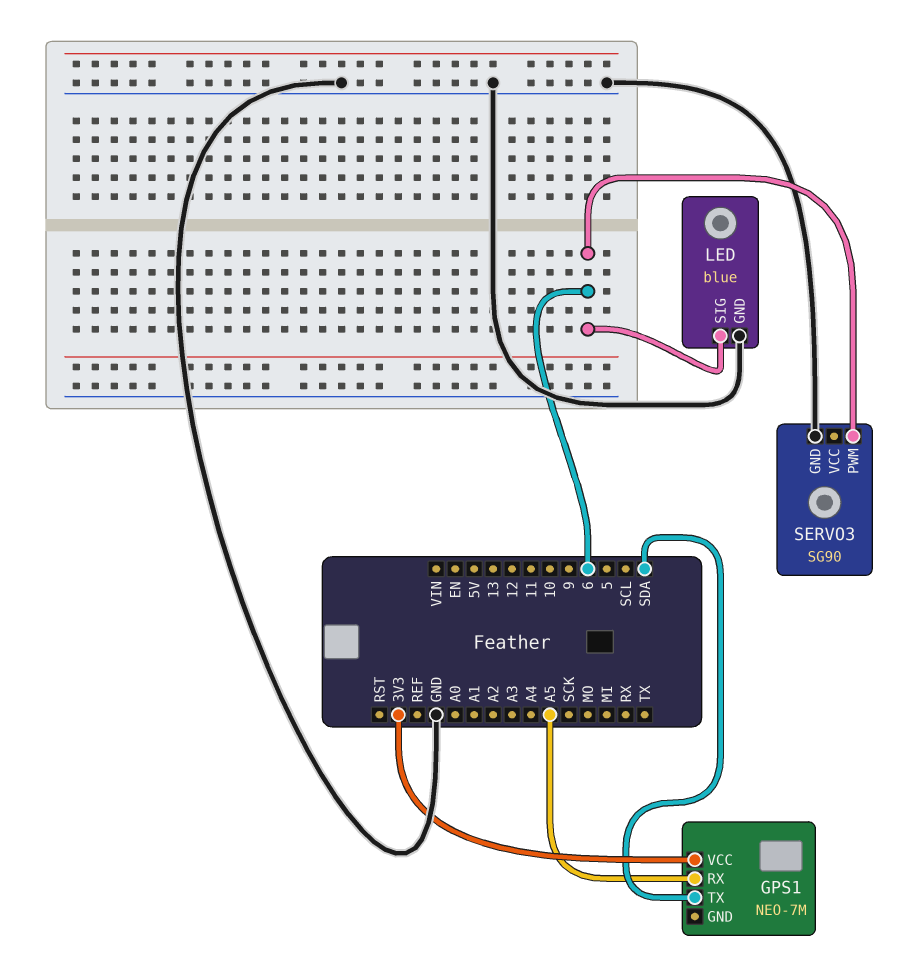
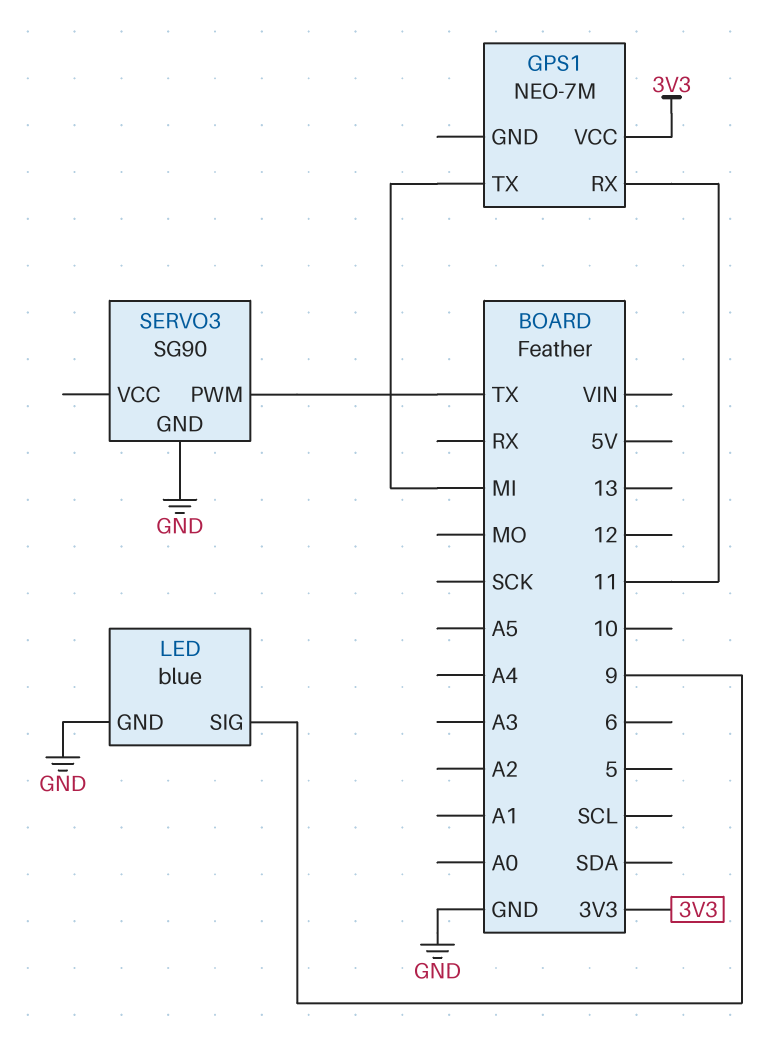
GPS1 pin RX: A5 -> 11
GPS1 pin TX: SDA -> MI
LED pin SIG: 6 -> 9
SERVO3 pin PWM: 6 -> TX

